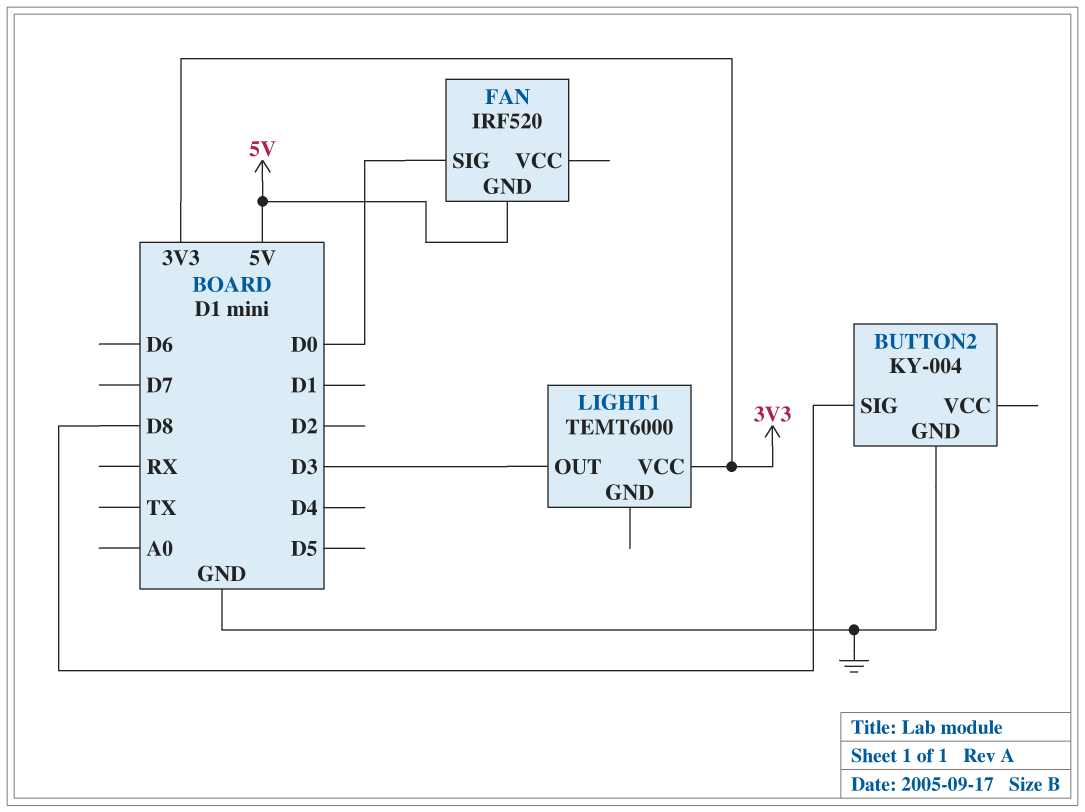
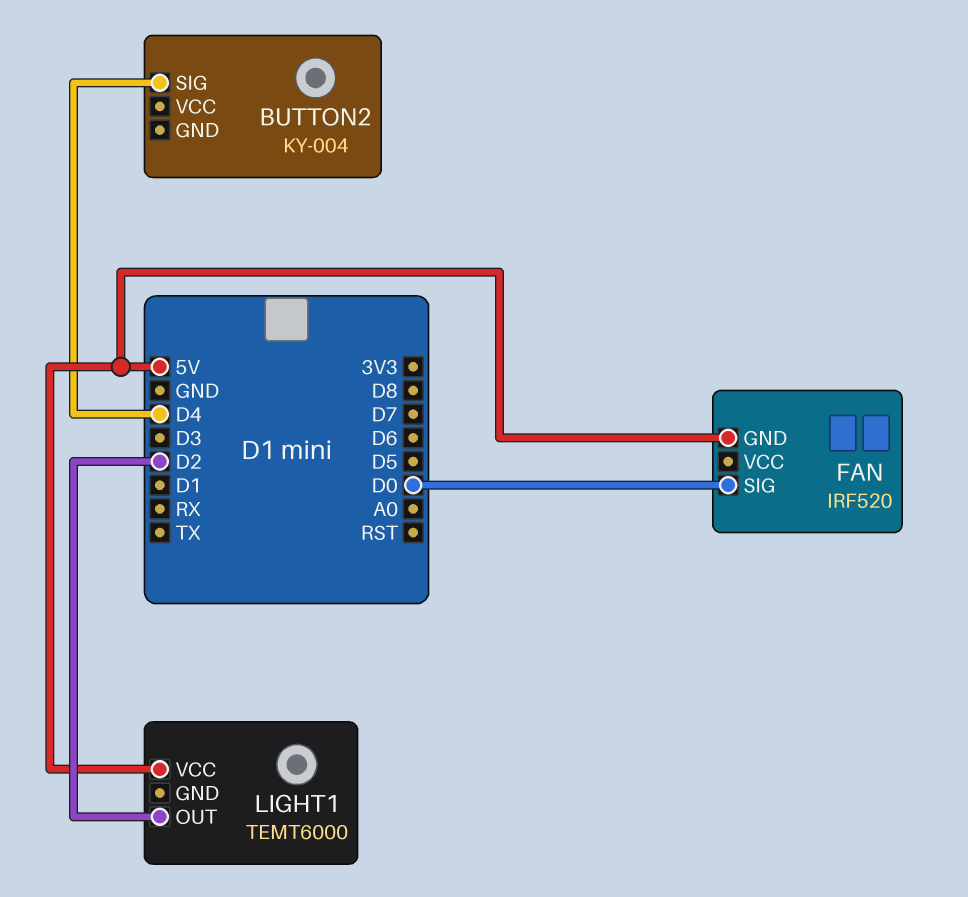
BUTTON2 pin GND: GND -> none
BUTTON2 pin SIG: D8 -> D4
LIGHT1 pin OUT: D3 -> D2
LIGHT1 pin VCC: 3V3 -> 5V

